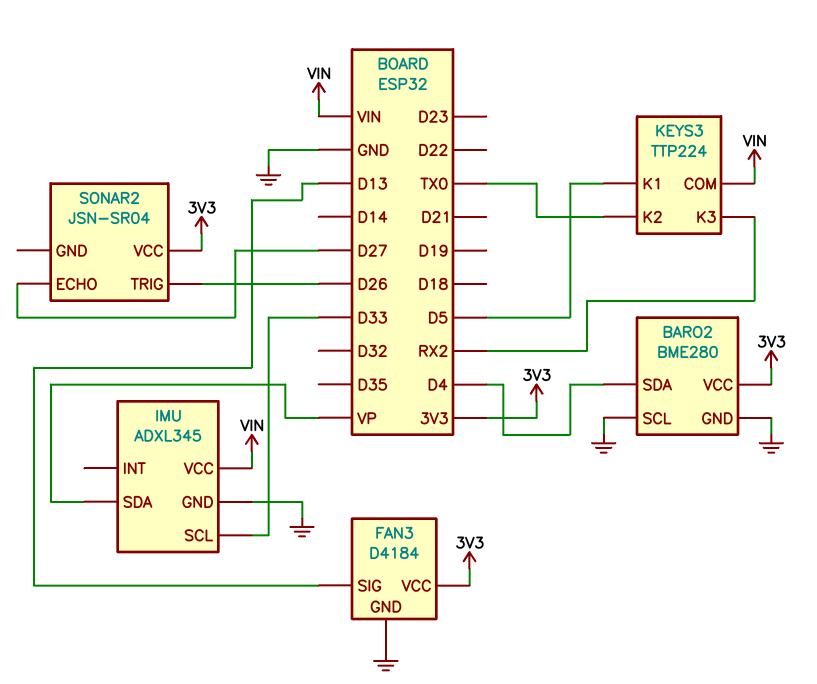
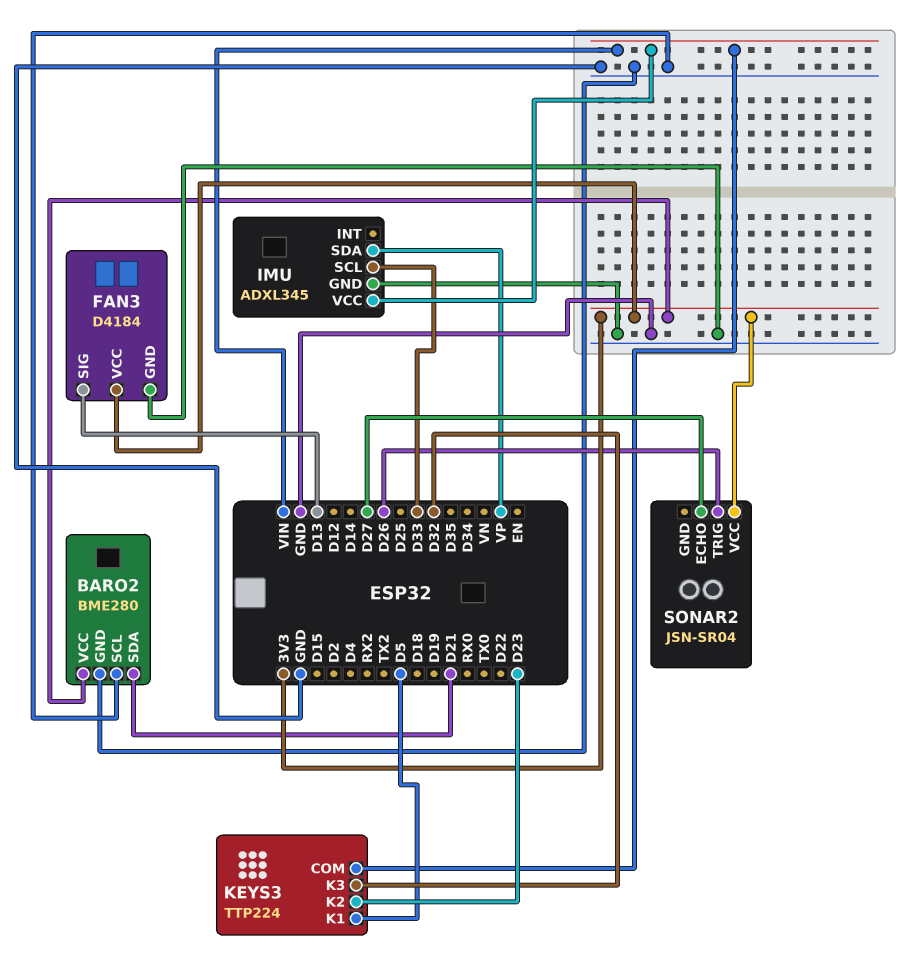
BARO2 pin SDA: D4 -> D21
KEYS3 pin K2: TX0 -> D23
KEYS3 pin K3: RX2 -> D32

